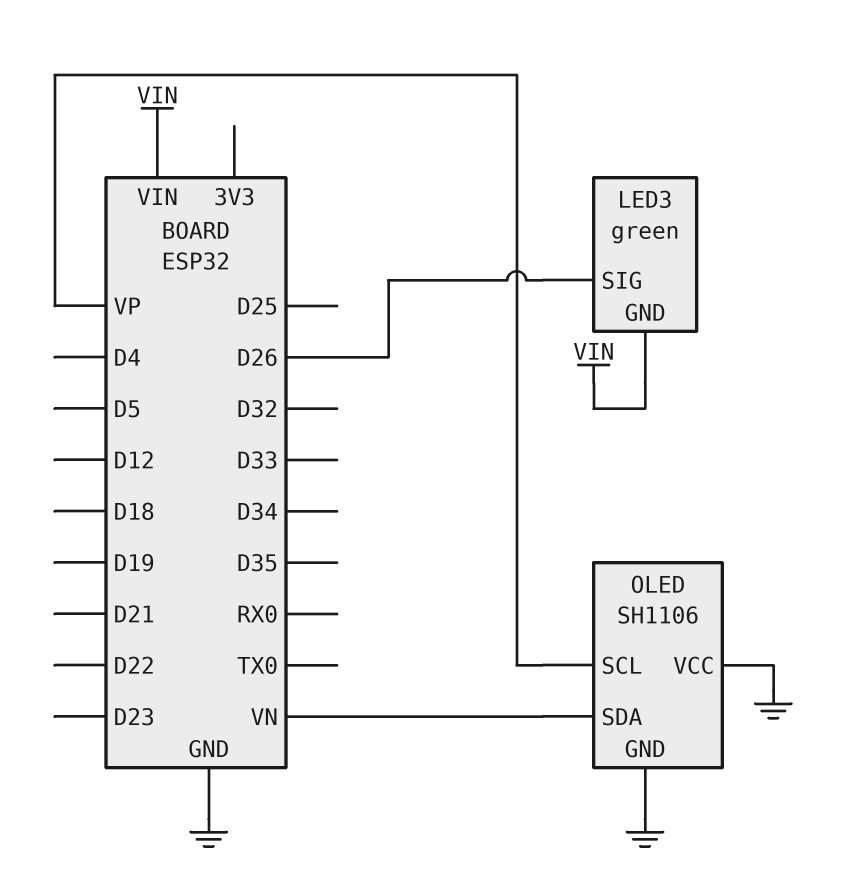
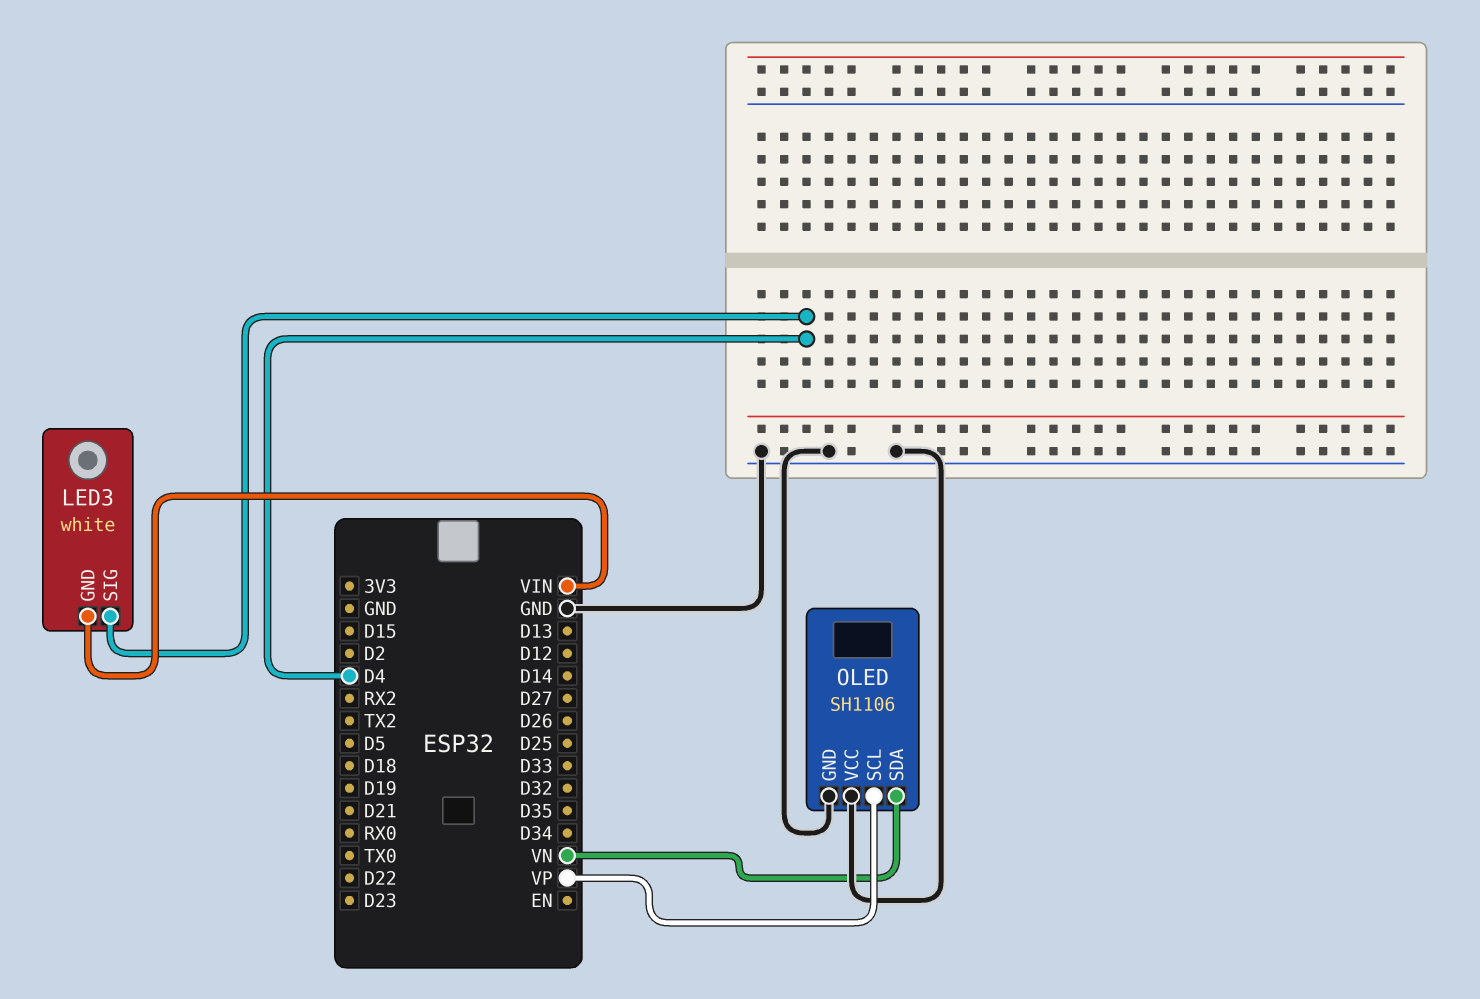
LED3: green -> white
LED3 pin SIG: D26 -> D4

